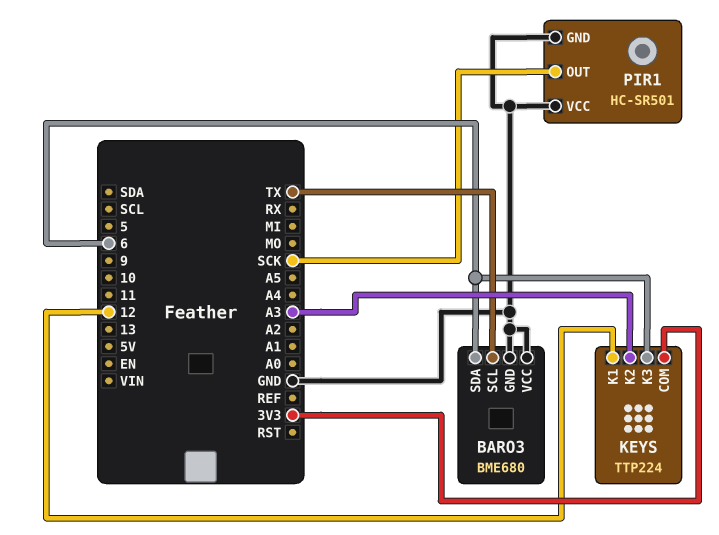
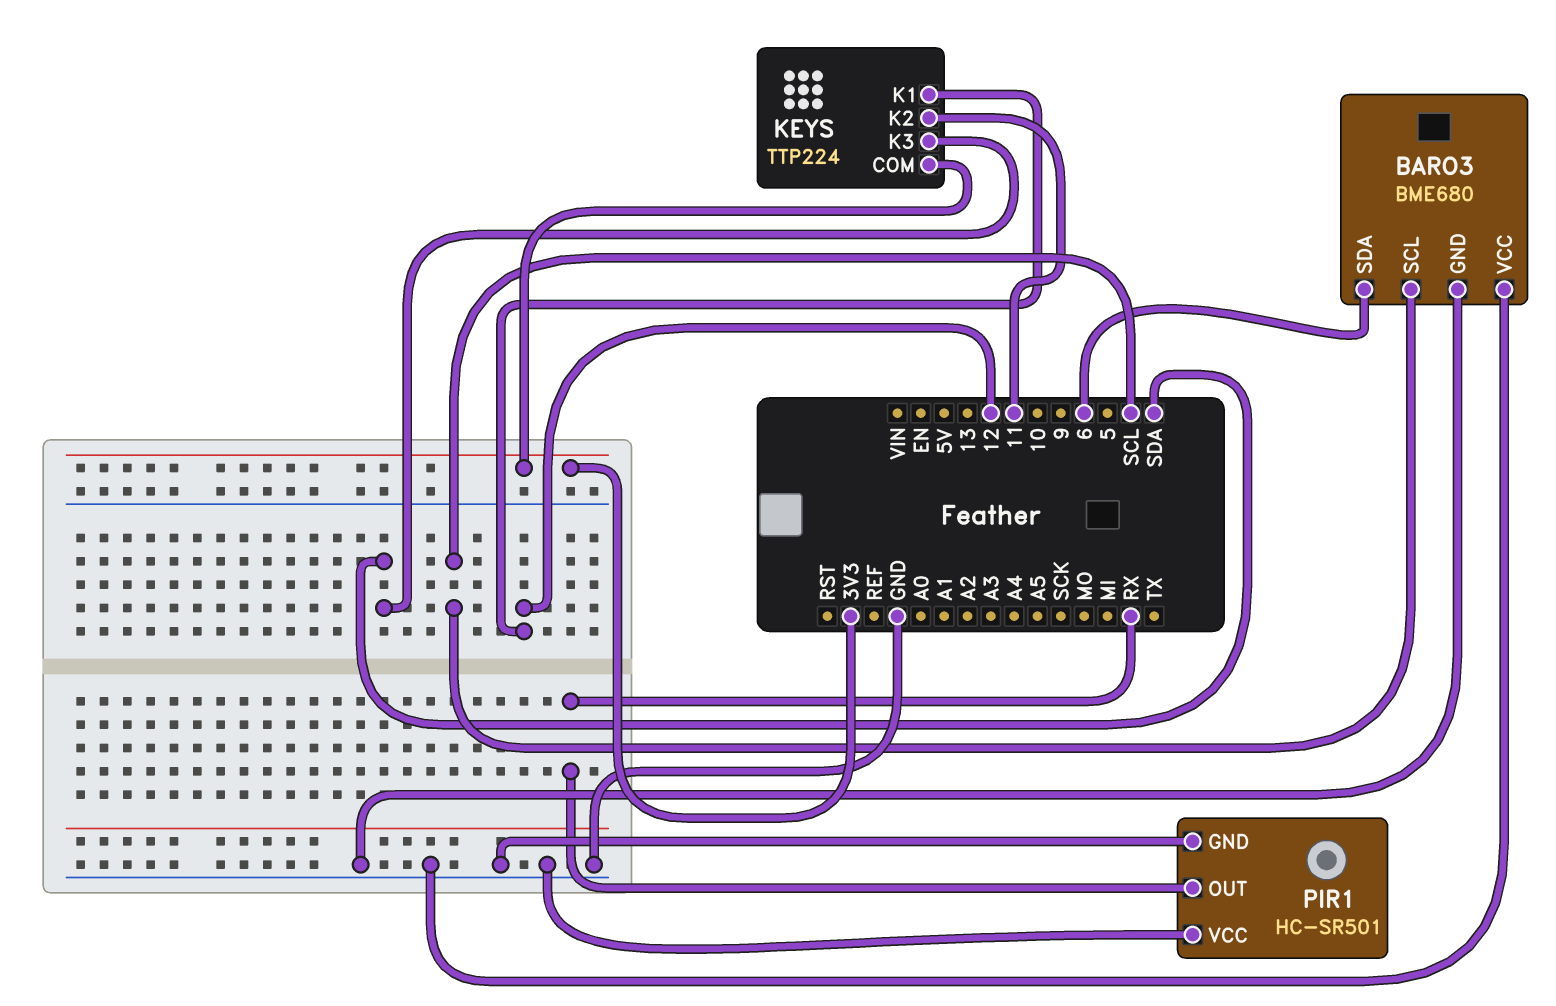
BARO3 pin SCL: TX -> SCL
KEYS pin K2: A3 -> 11
KEYS pin K3: 6 -> SDA
PIR1 pin OUT: SCK -> RX

